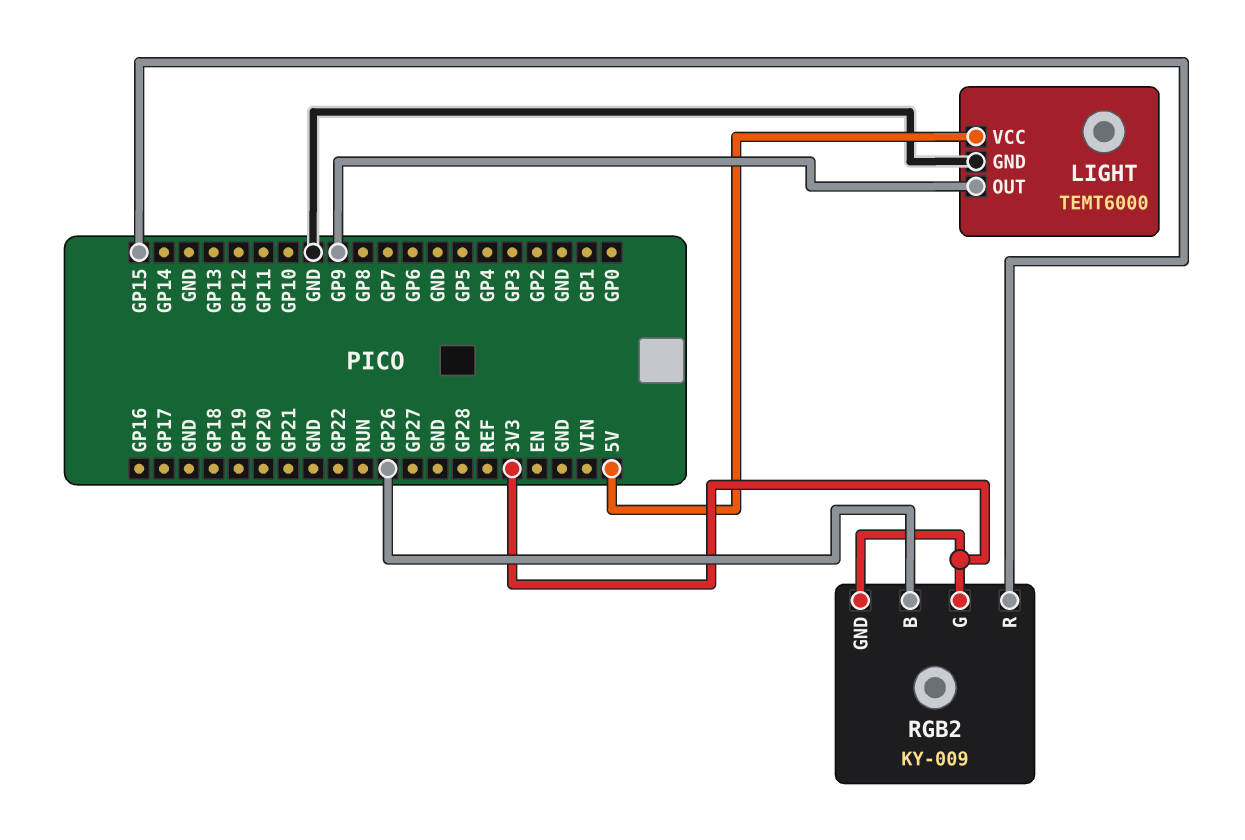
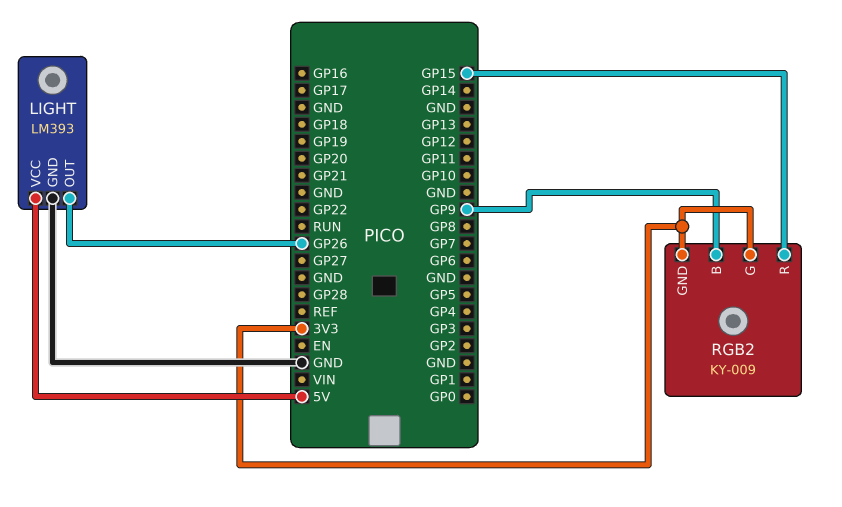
LIGHT: TEMT6000 -> LM393
LIGHT pin OUT: GP9 -> GP26
RGB2 pin B: GP26 -> GP9

